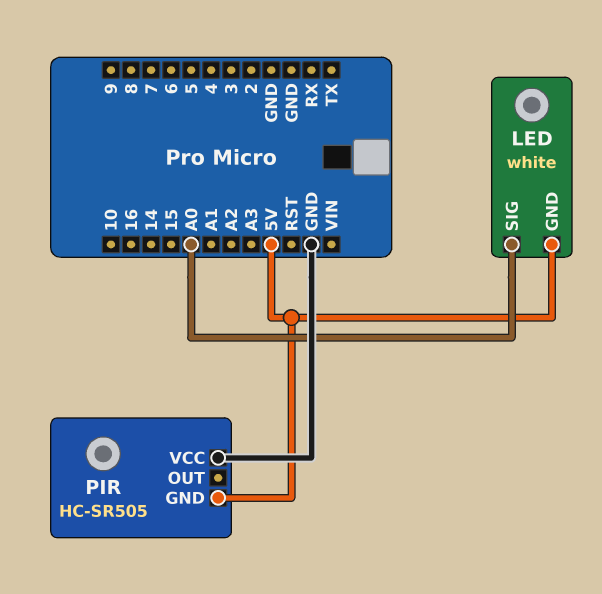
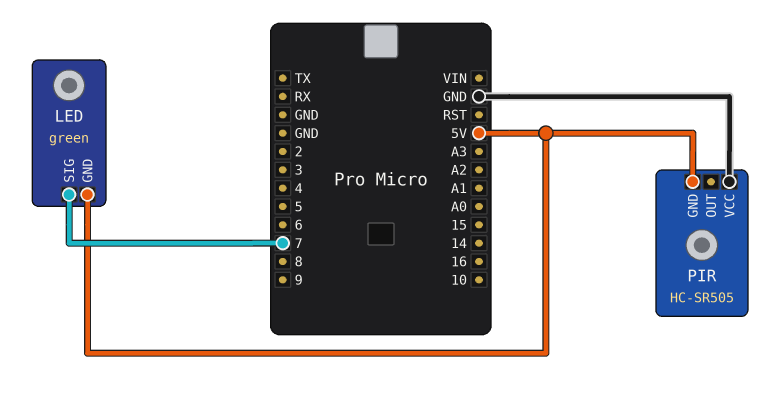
LED: white -> green
LED pin SIG: A0 -> 7

